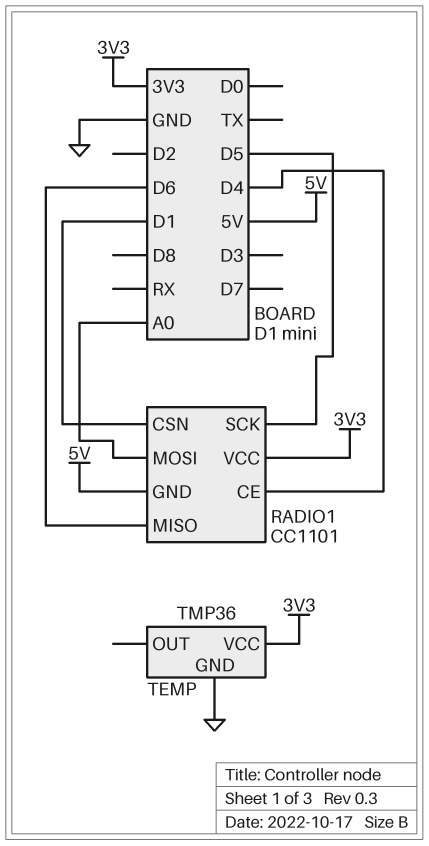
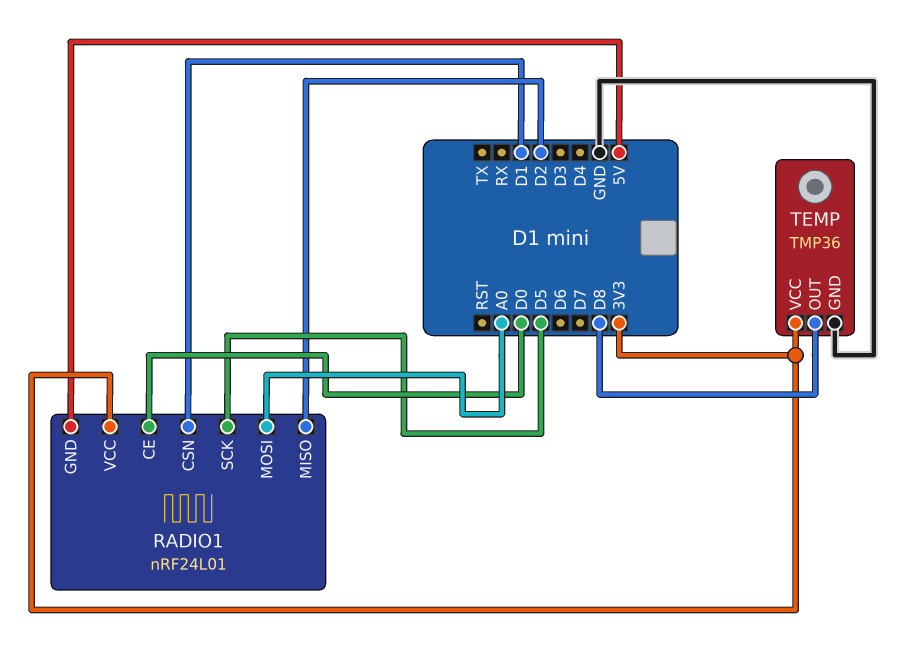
RADIO1: CC1101 -> nRF24L01
RADIO1 pin CE: D4 -> D0
RADIO1 pin MISO: D6 -> D2
TEMP pin OUT: none -> D8

